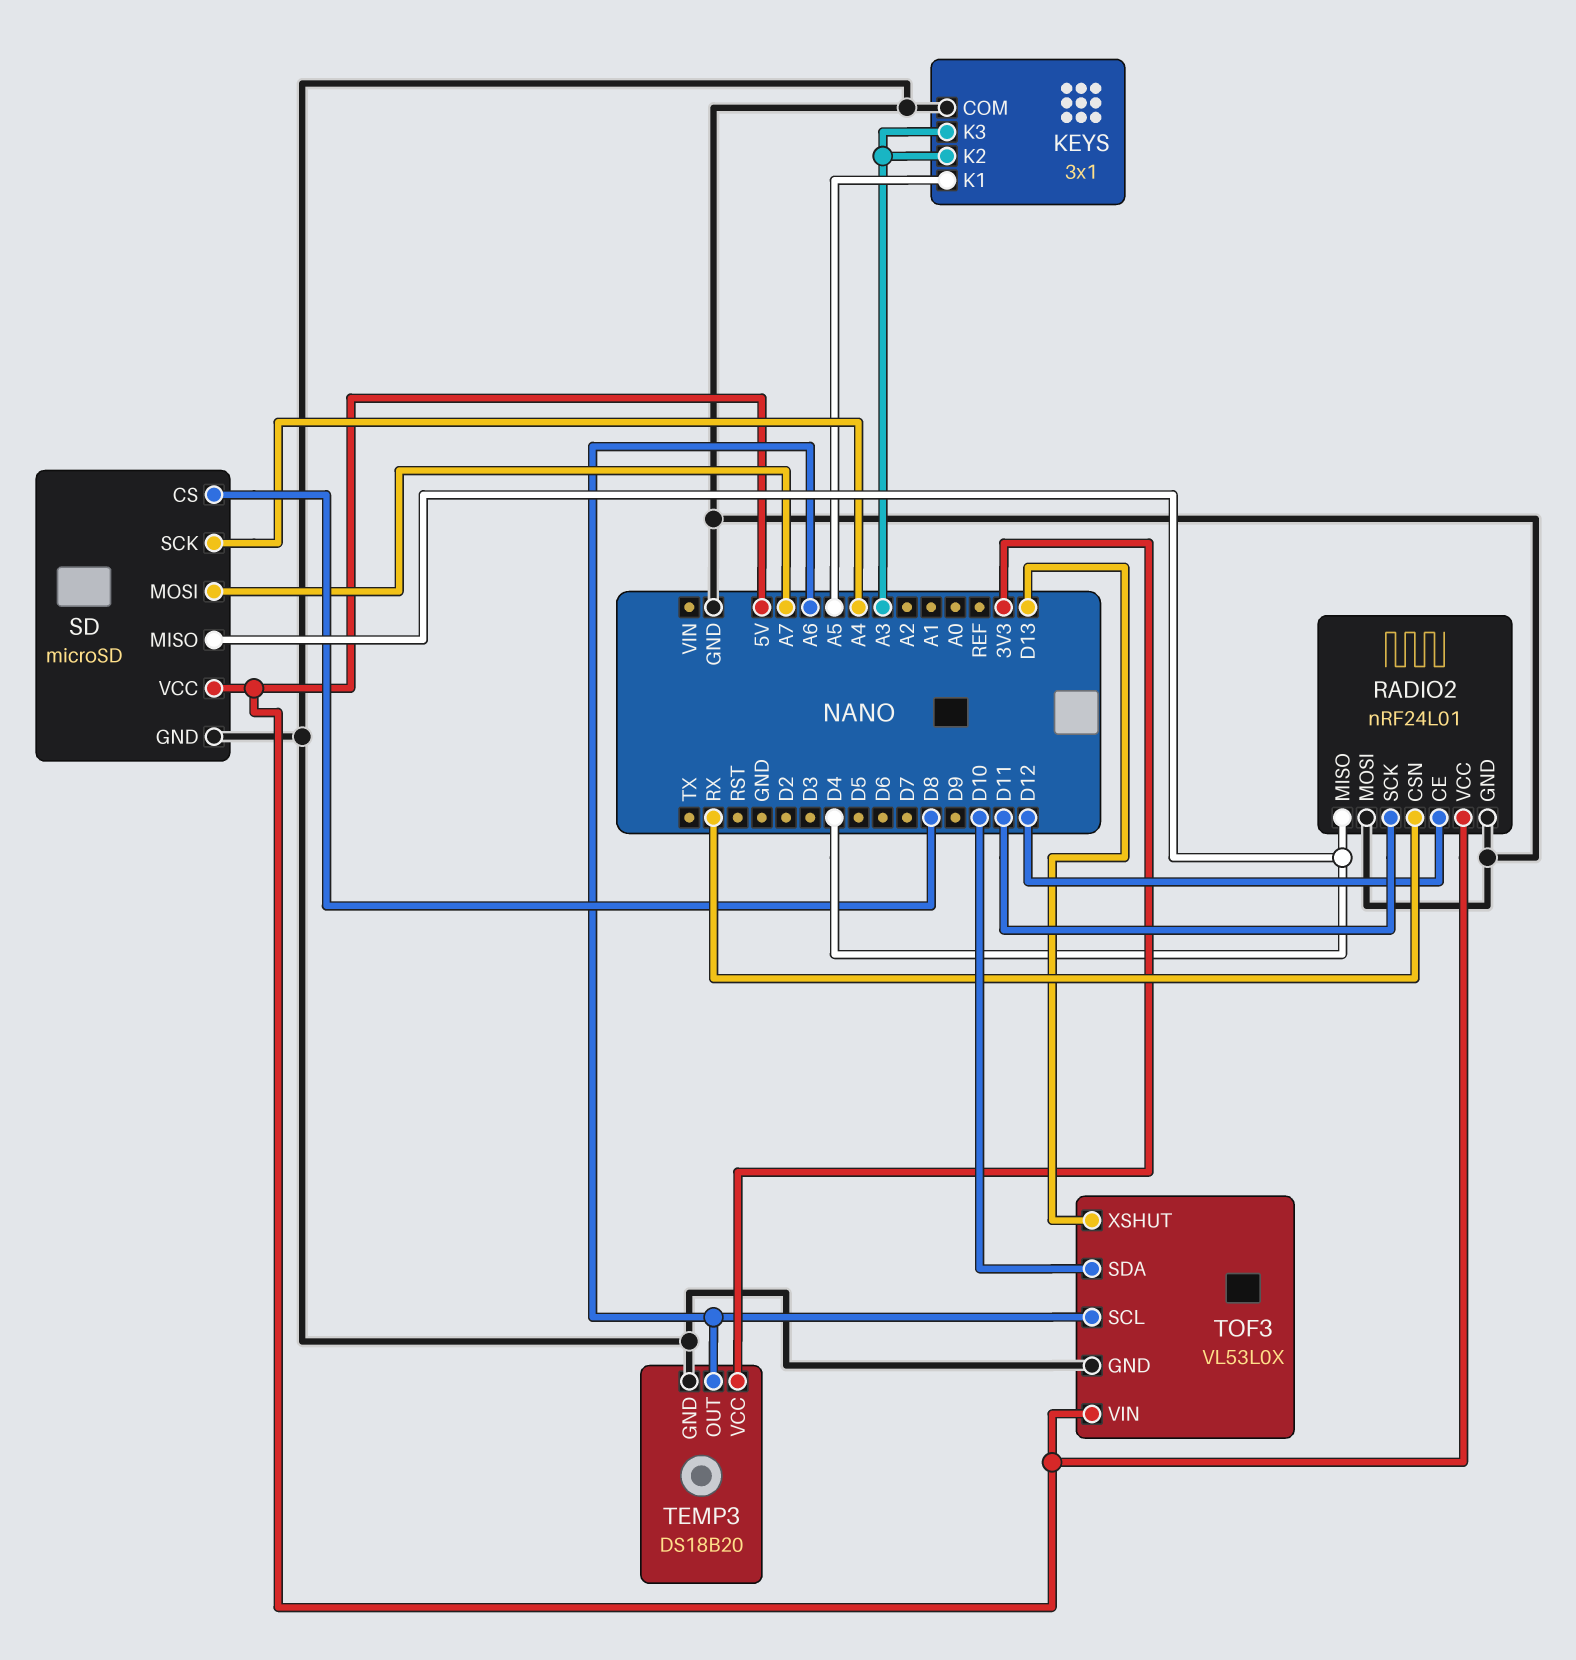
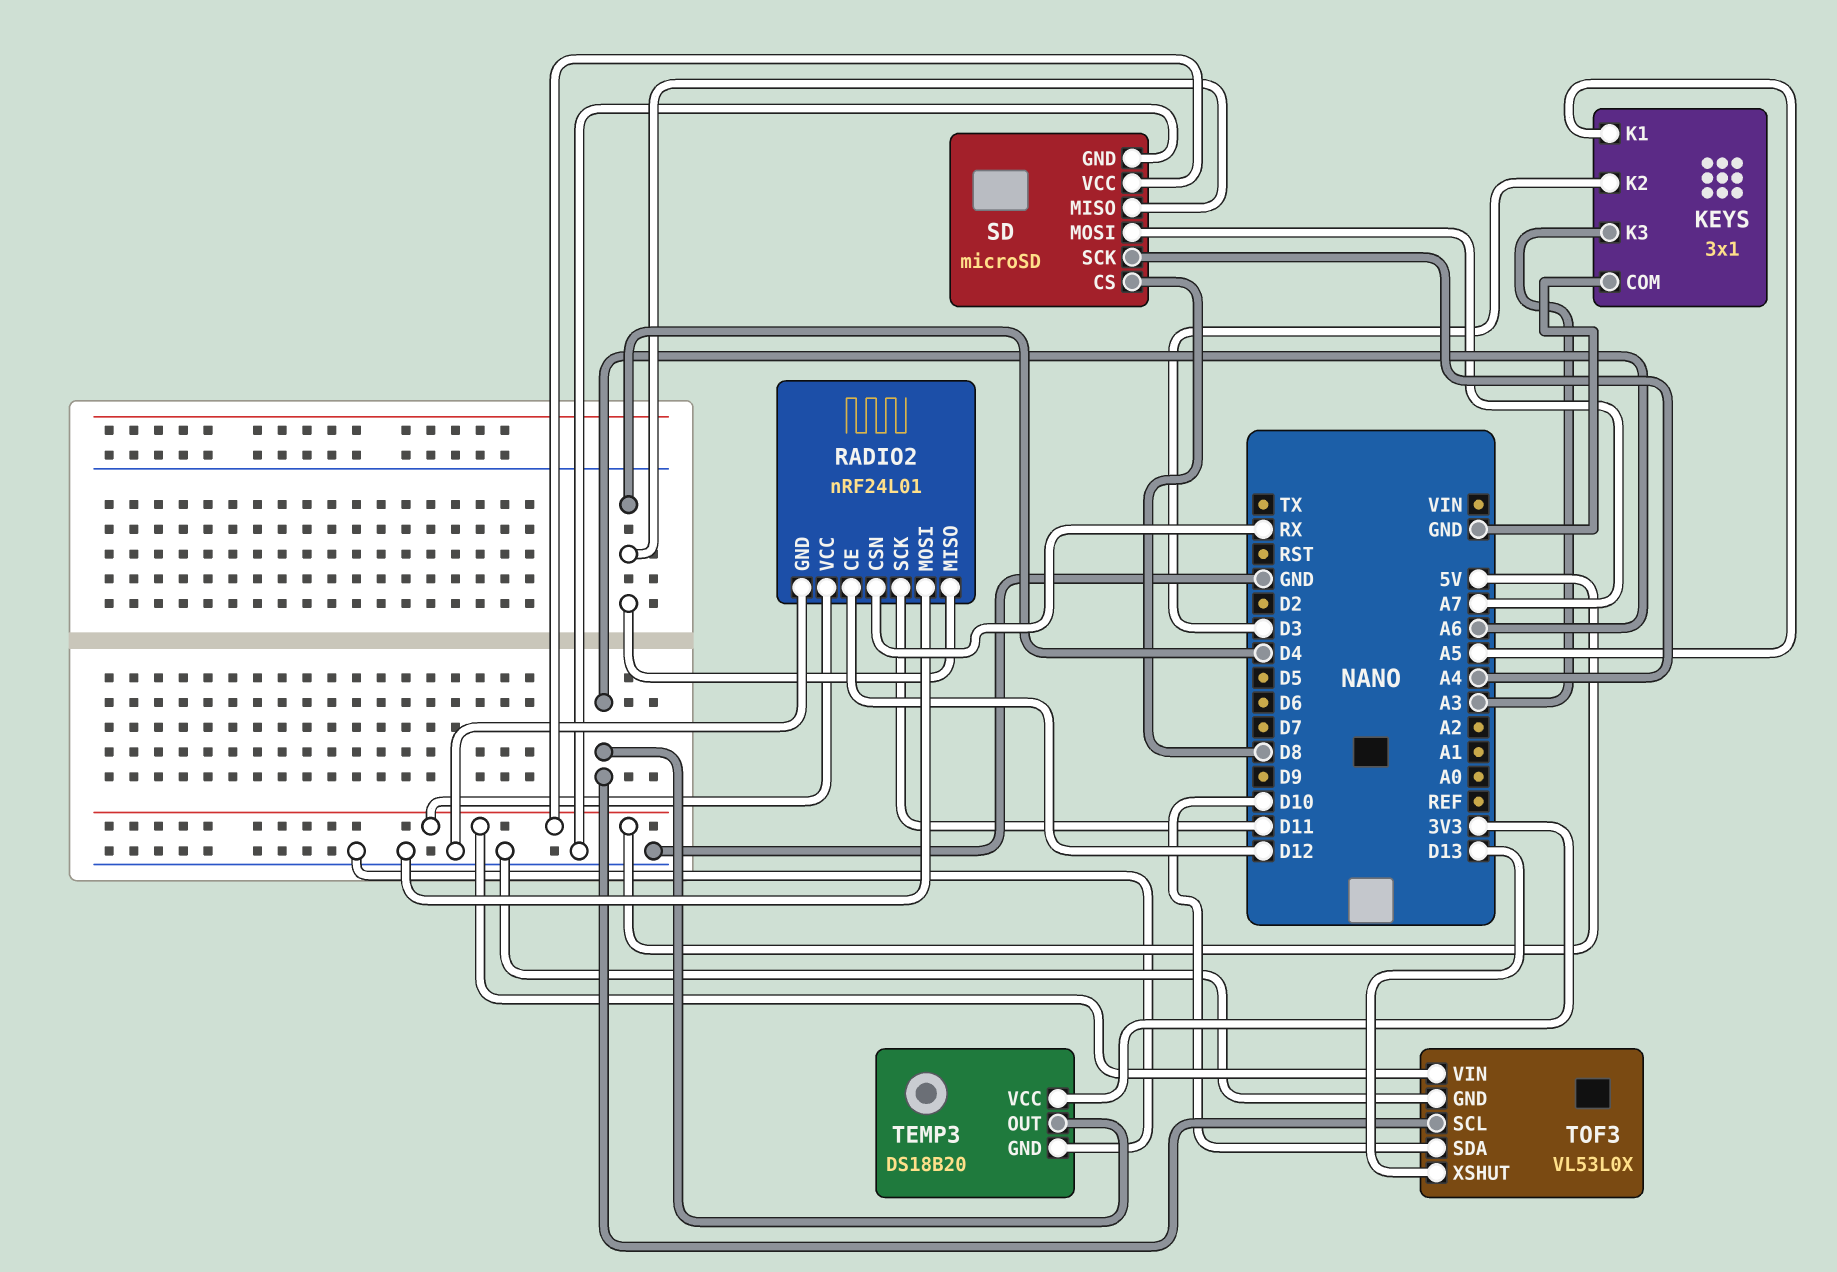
KEYS pin K2: A3 -> D3

